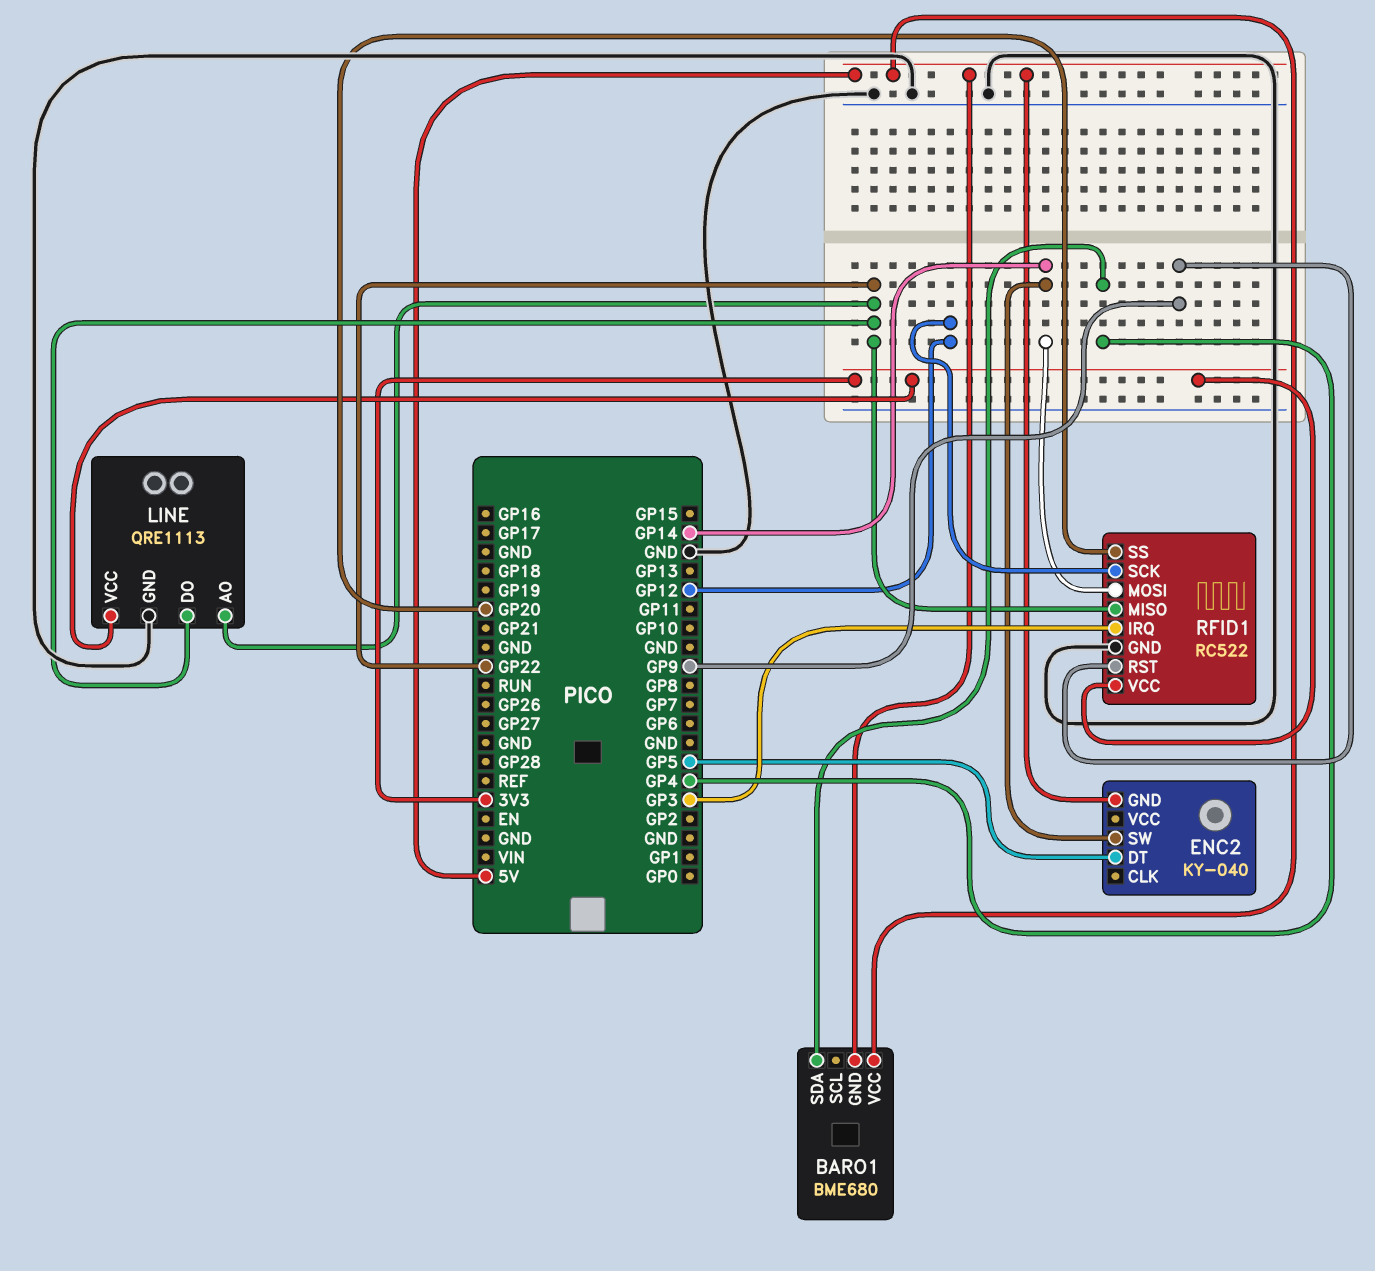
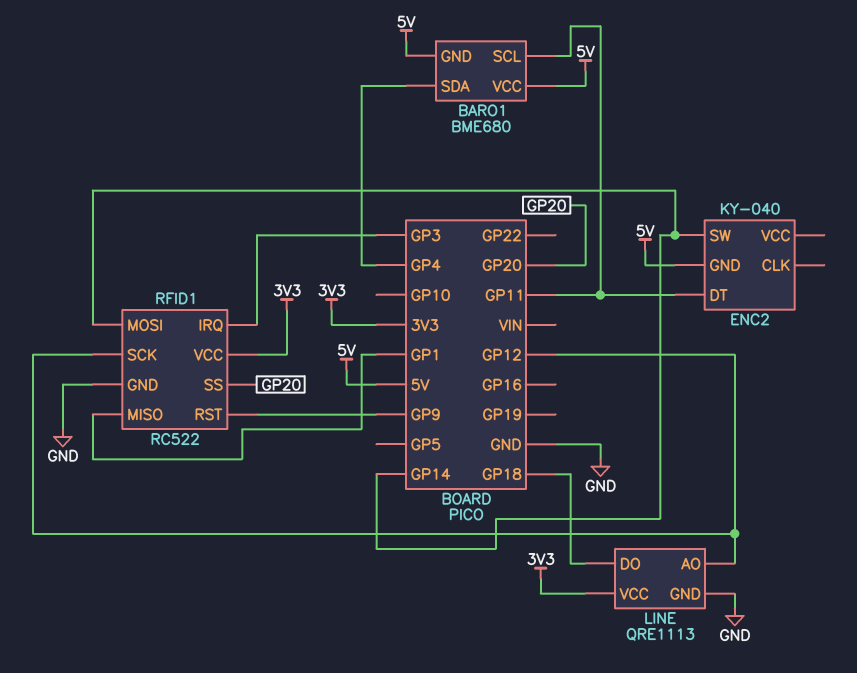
BARO1 pin SCL: none -> GP11
ENC2 pin DT: GP5 -> GP11
LINE pin AO: GP22 -> GP12
LINE pin DO: GP22 -> GP18
RFID1 pin MISO: GP22 -> GP1

